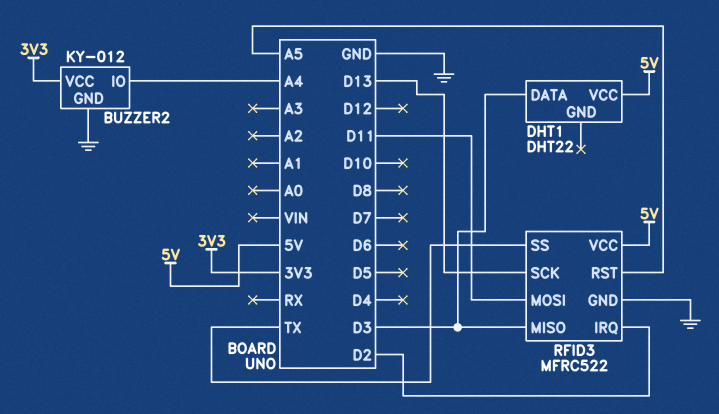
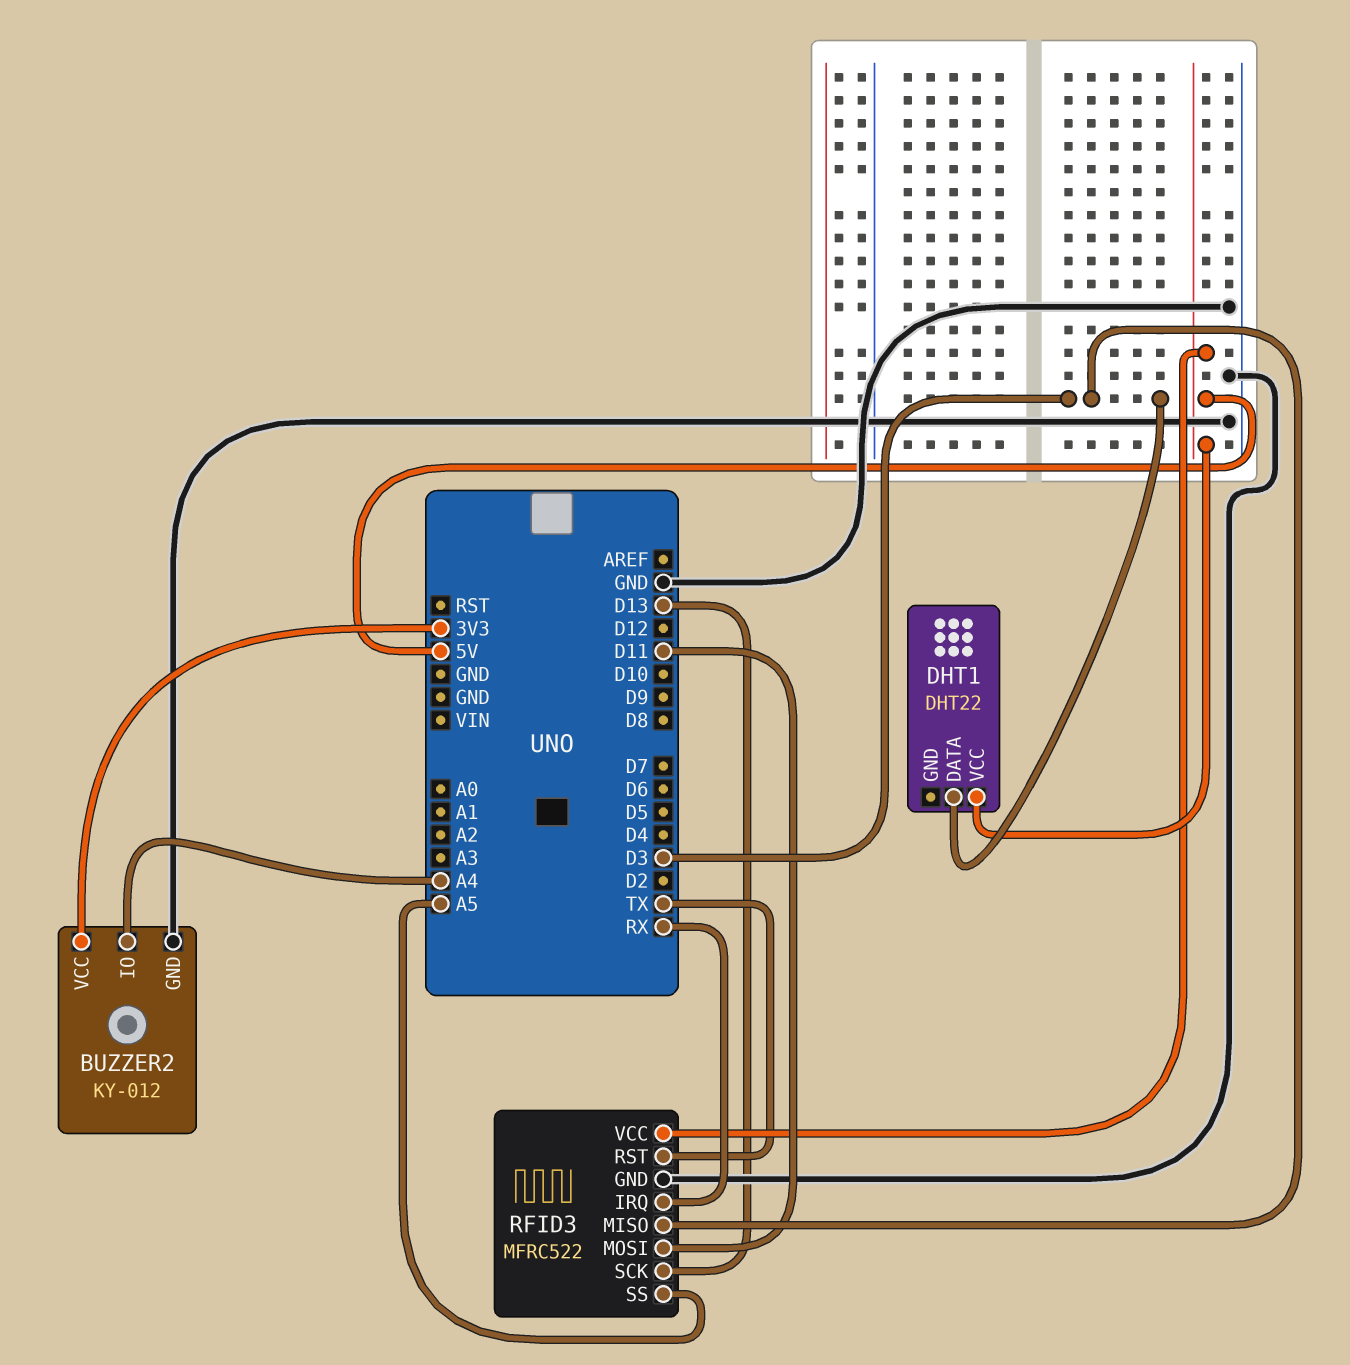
RFID3 pin IRQ: D2 -> RX
RFID3 pin RST: A5 -> TX
RFID3 pin SS: TX -> A5

